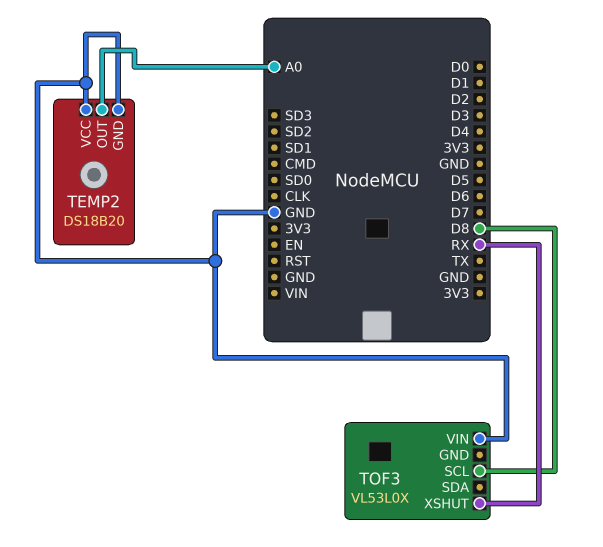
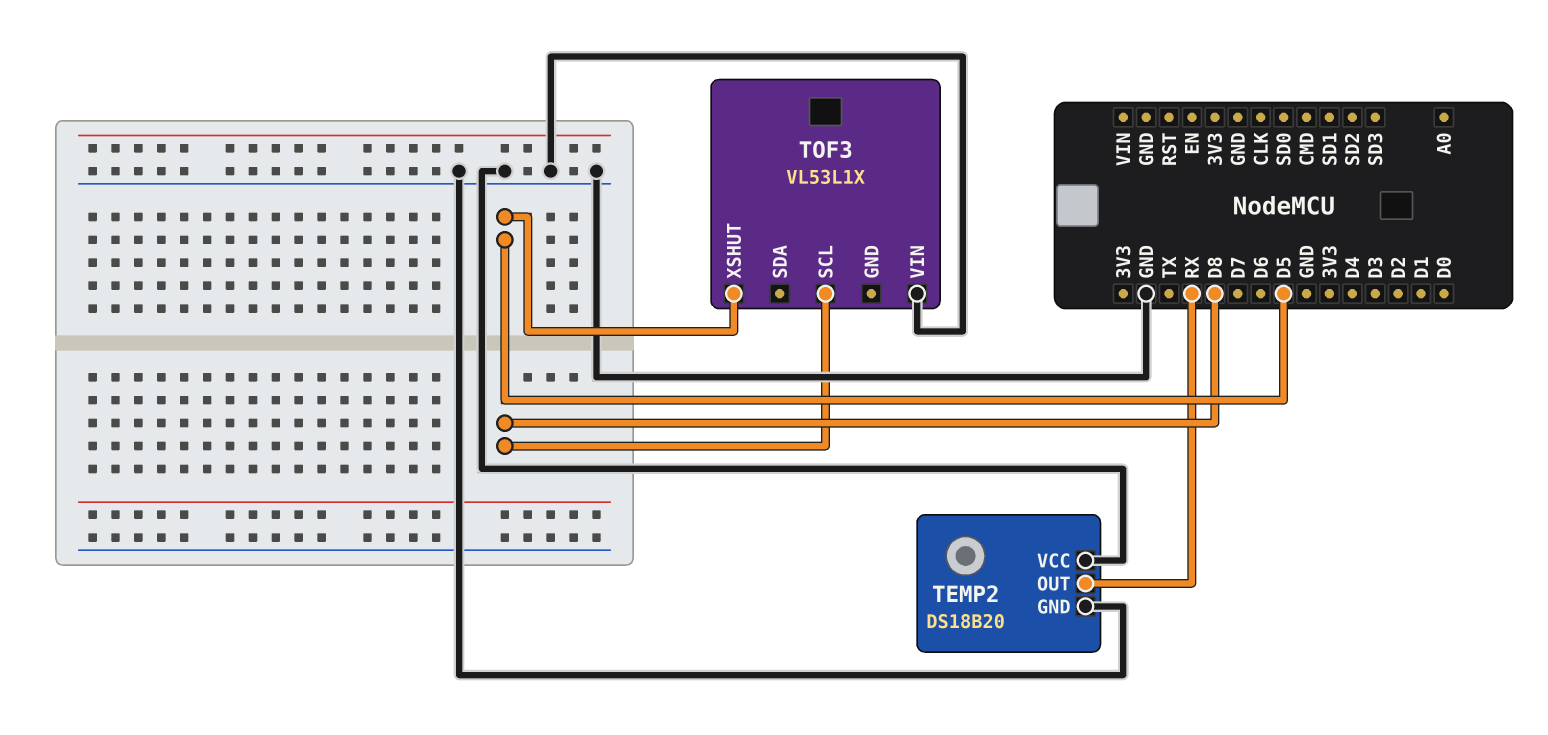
TEMP2 pin OUT: A0 -> RX
TOF3: VL53L0X -> VL53L1X
TOF3 pin XSHUT: RX -> D5

